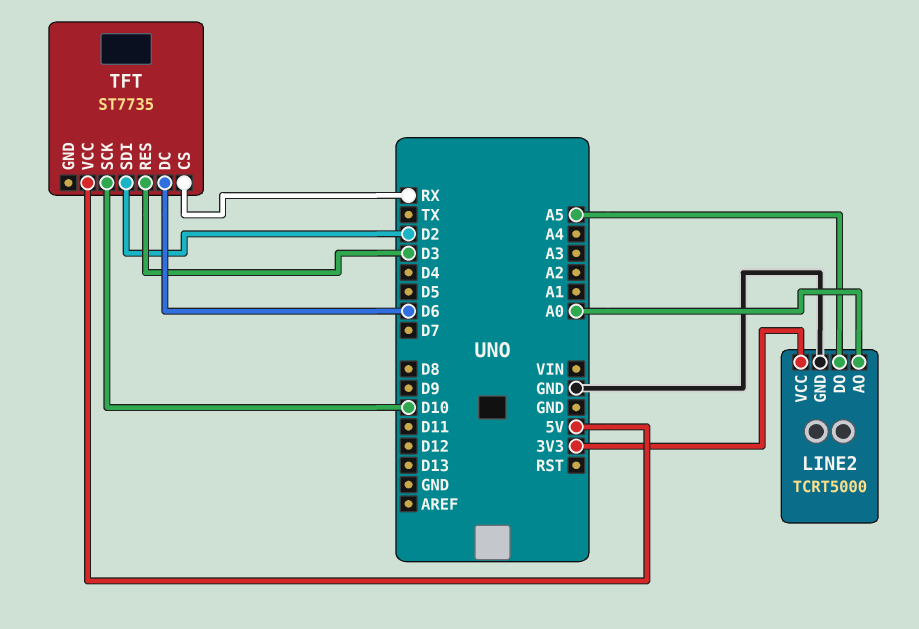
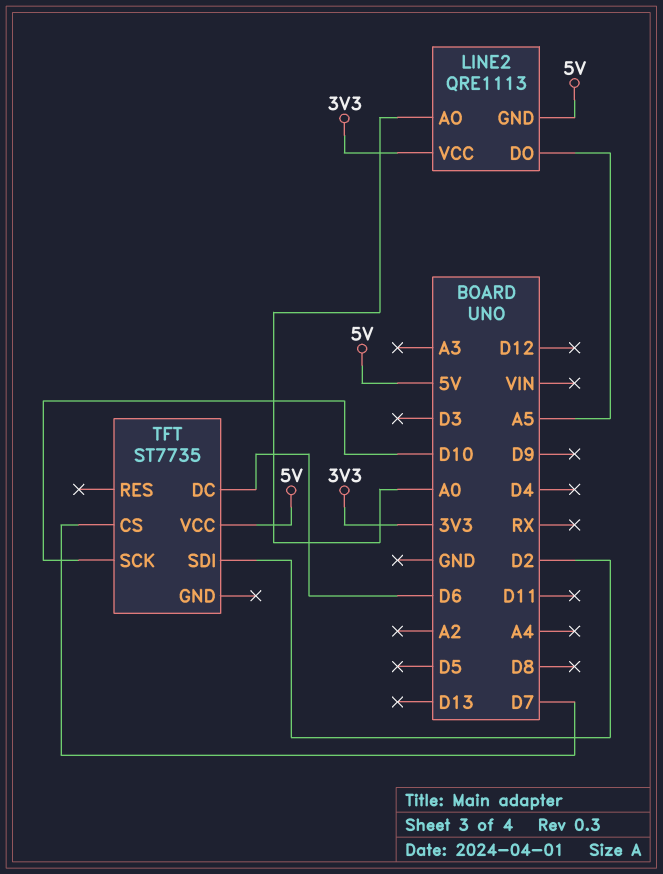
LINE2: TCRT5000 -> QRE1113
LINE2 pin GND: GND -> 5V
TFT pin CS: RX -> D7
TFT pin RES: D3 -> none

